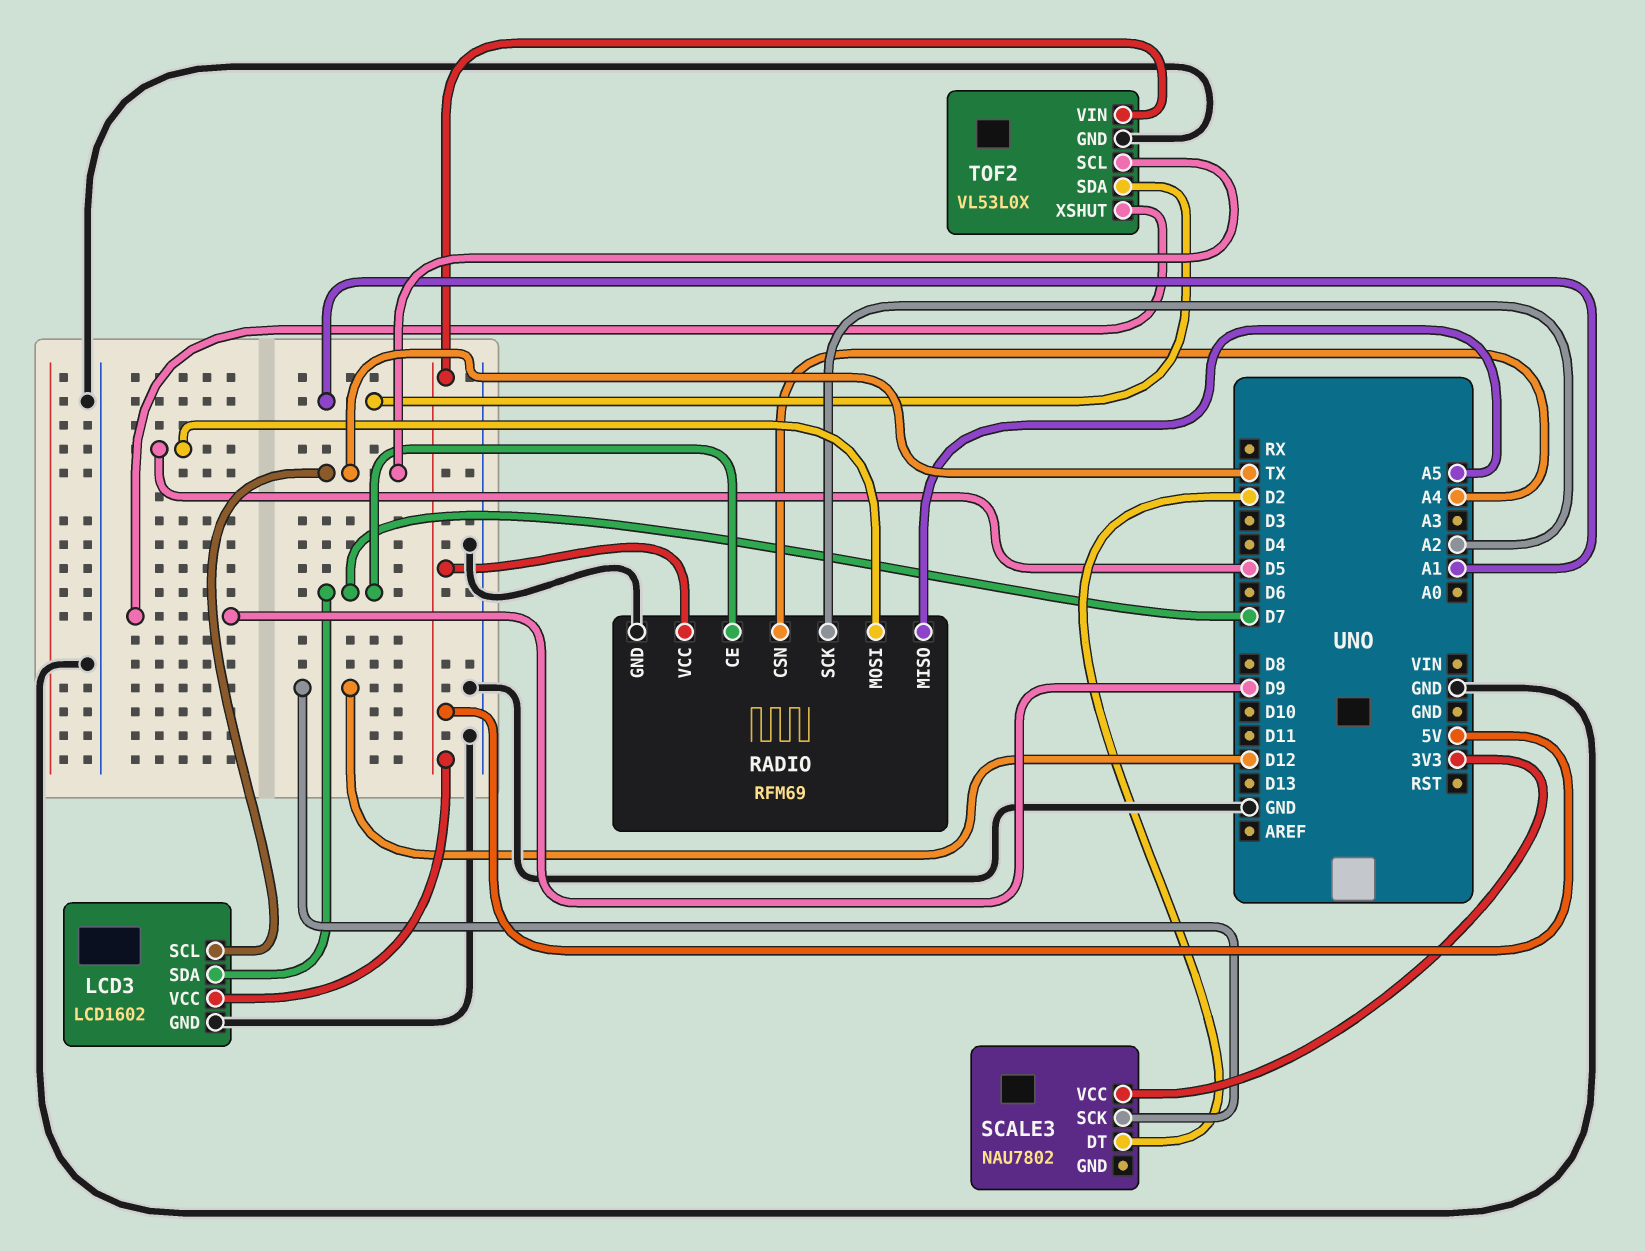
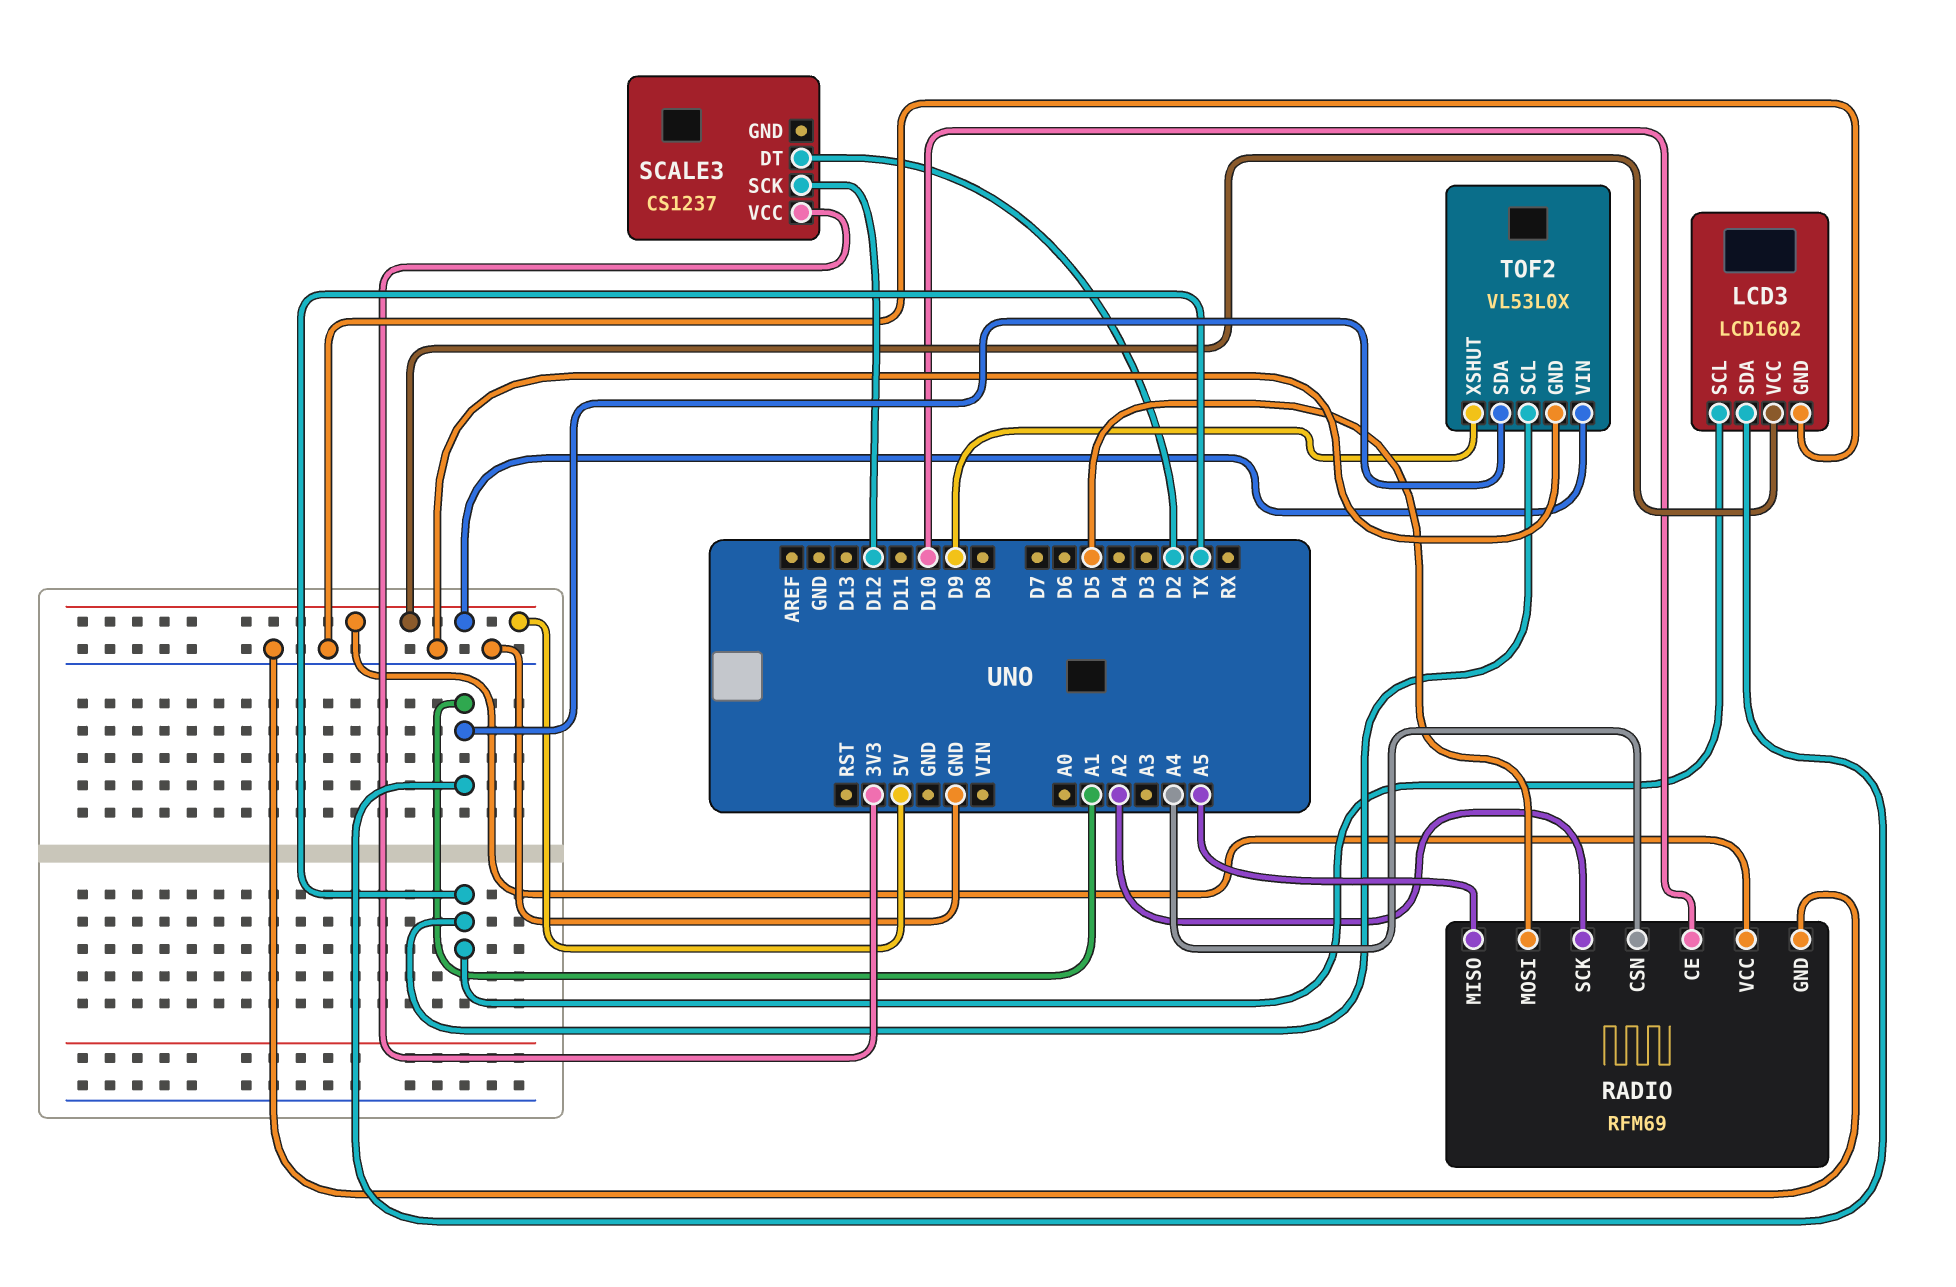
LCD3 pin SDA: D7 -> A1
RADIO pin CE: D7 -> D10
SCALE3: NAU7802 -> CS1237

